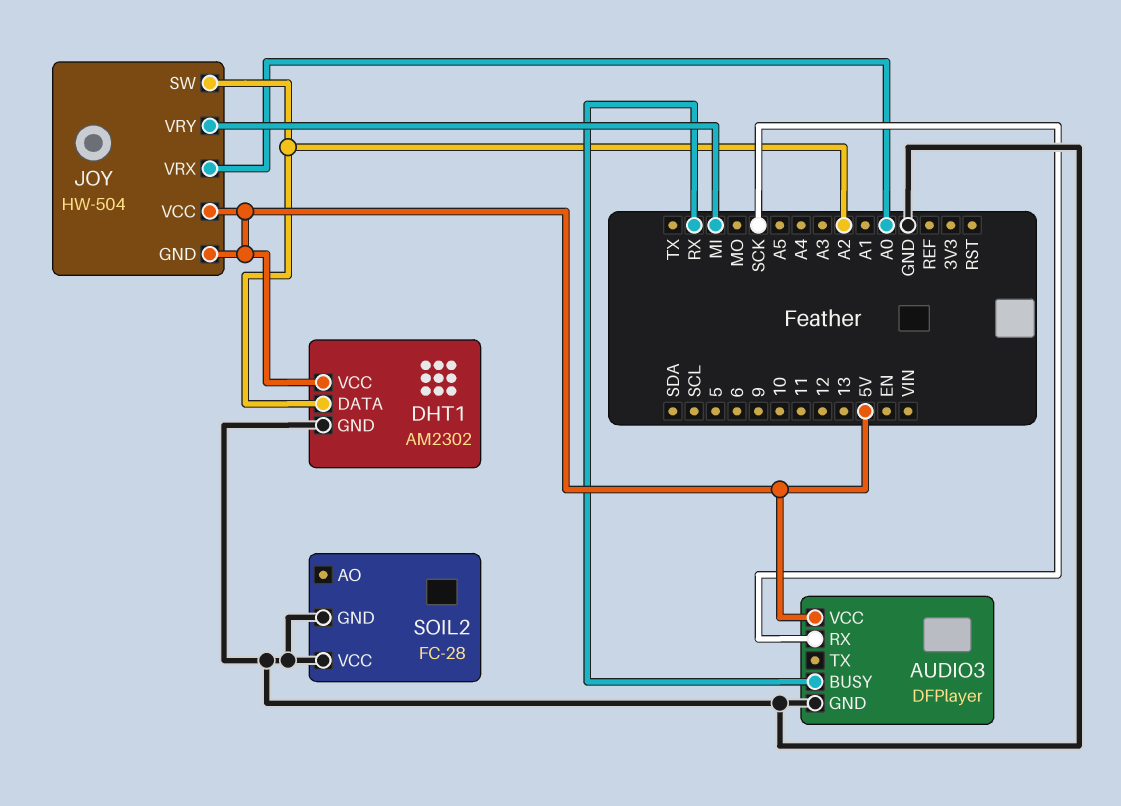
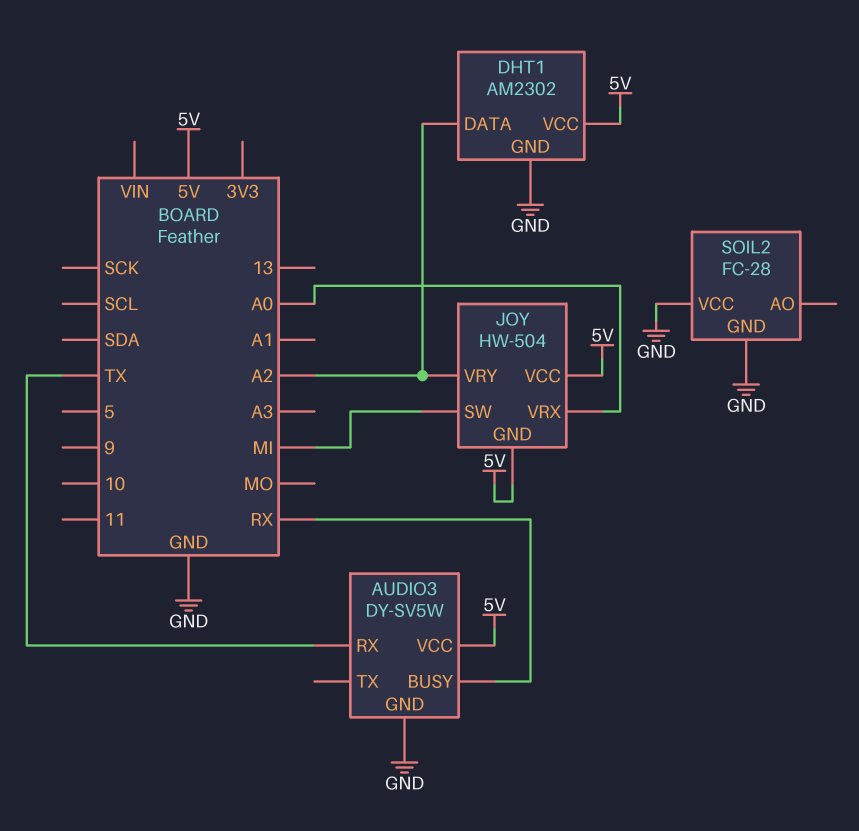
AUDIO3: DFPlayer -> DY-SV5W
AUDIO3 pin RX: SCK -> TX
JOY pin SW: A2 -> MI
JOY pin VRY: MI -> A2

